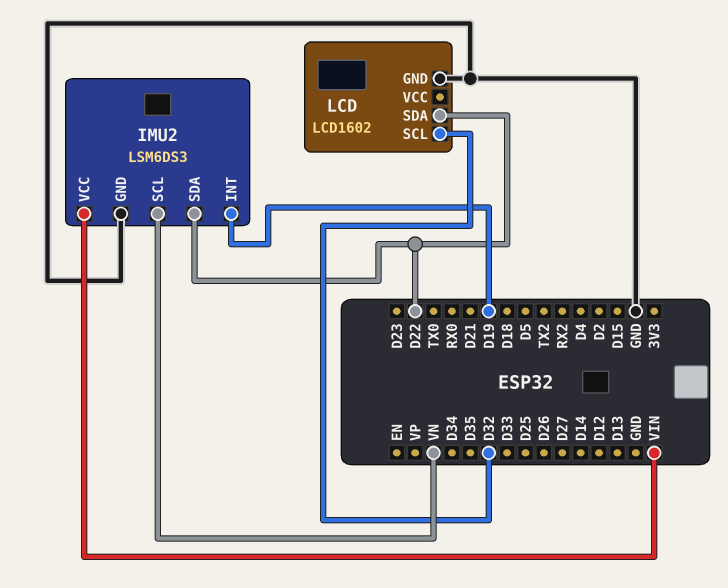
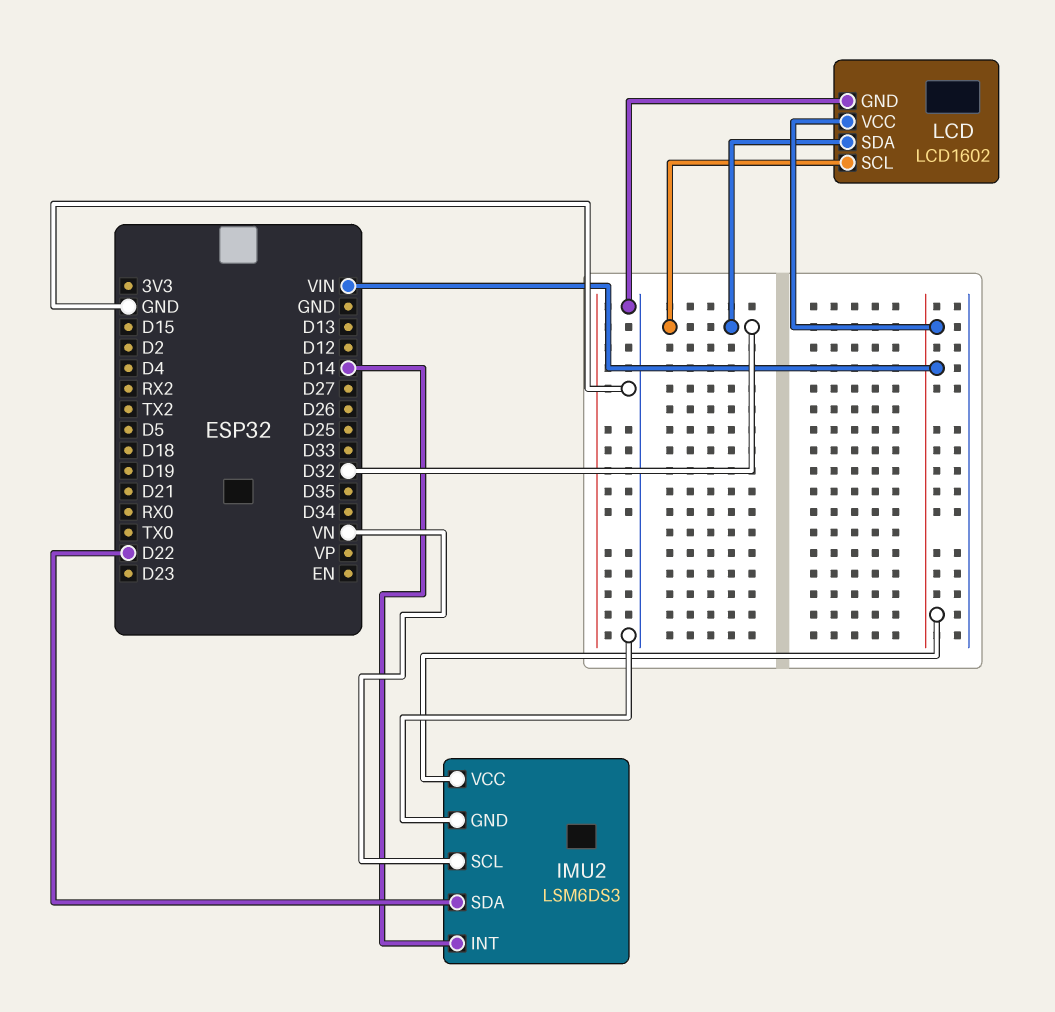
IMU2 pin INT: D19 -> D14
LCD pin SDA: D22 -> D32
LCD pin VCC: none -> VIN

